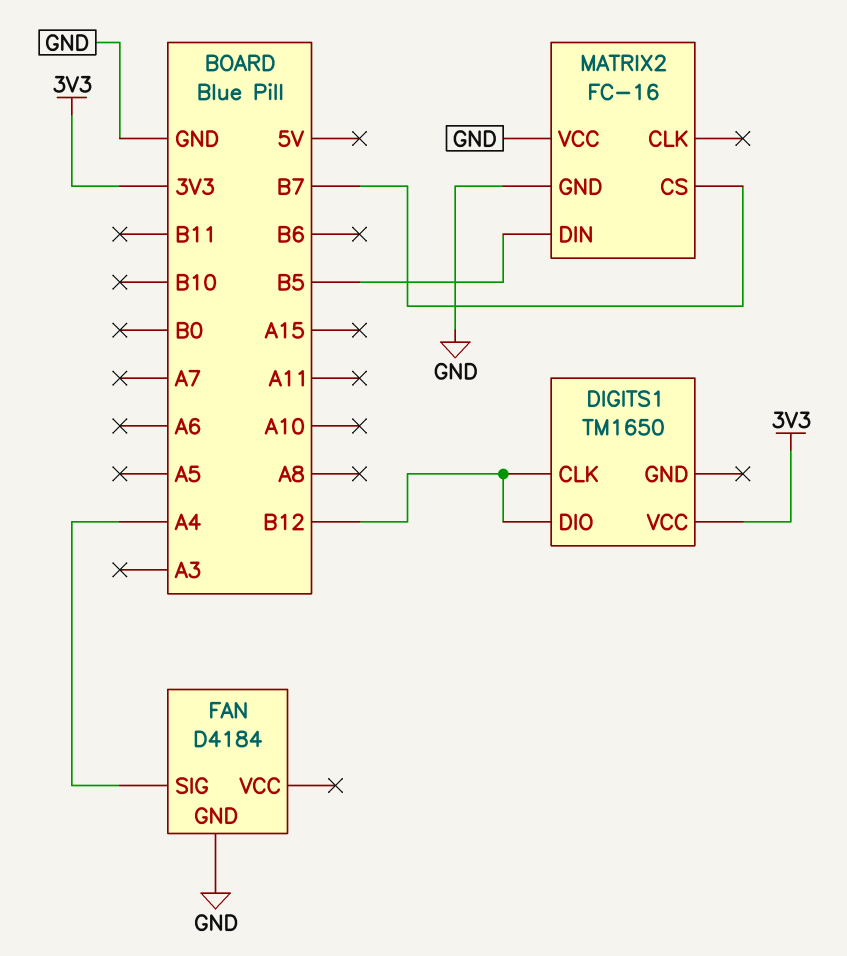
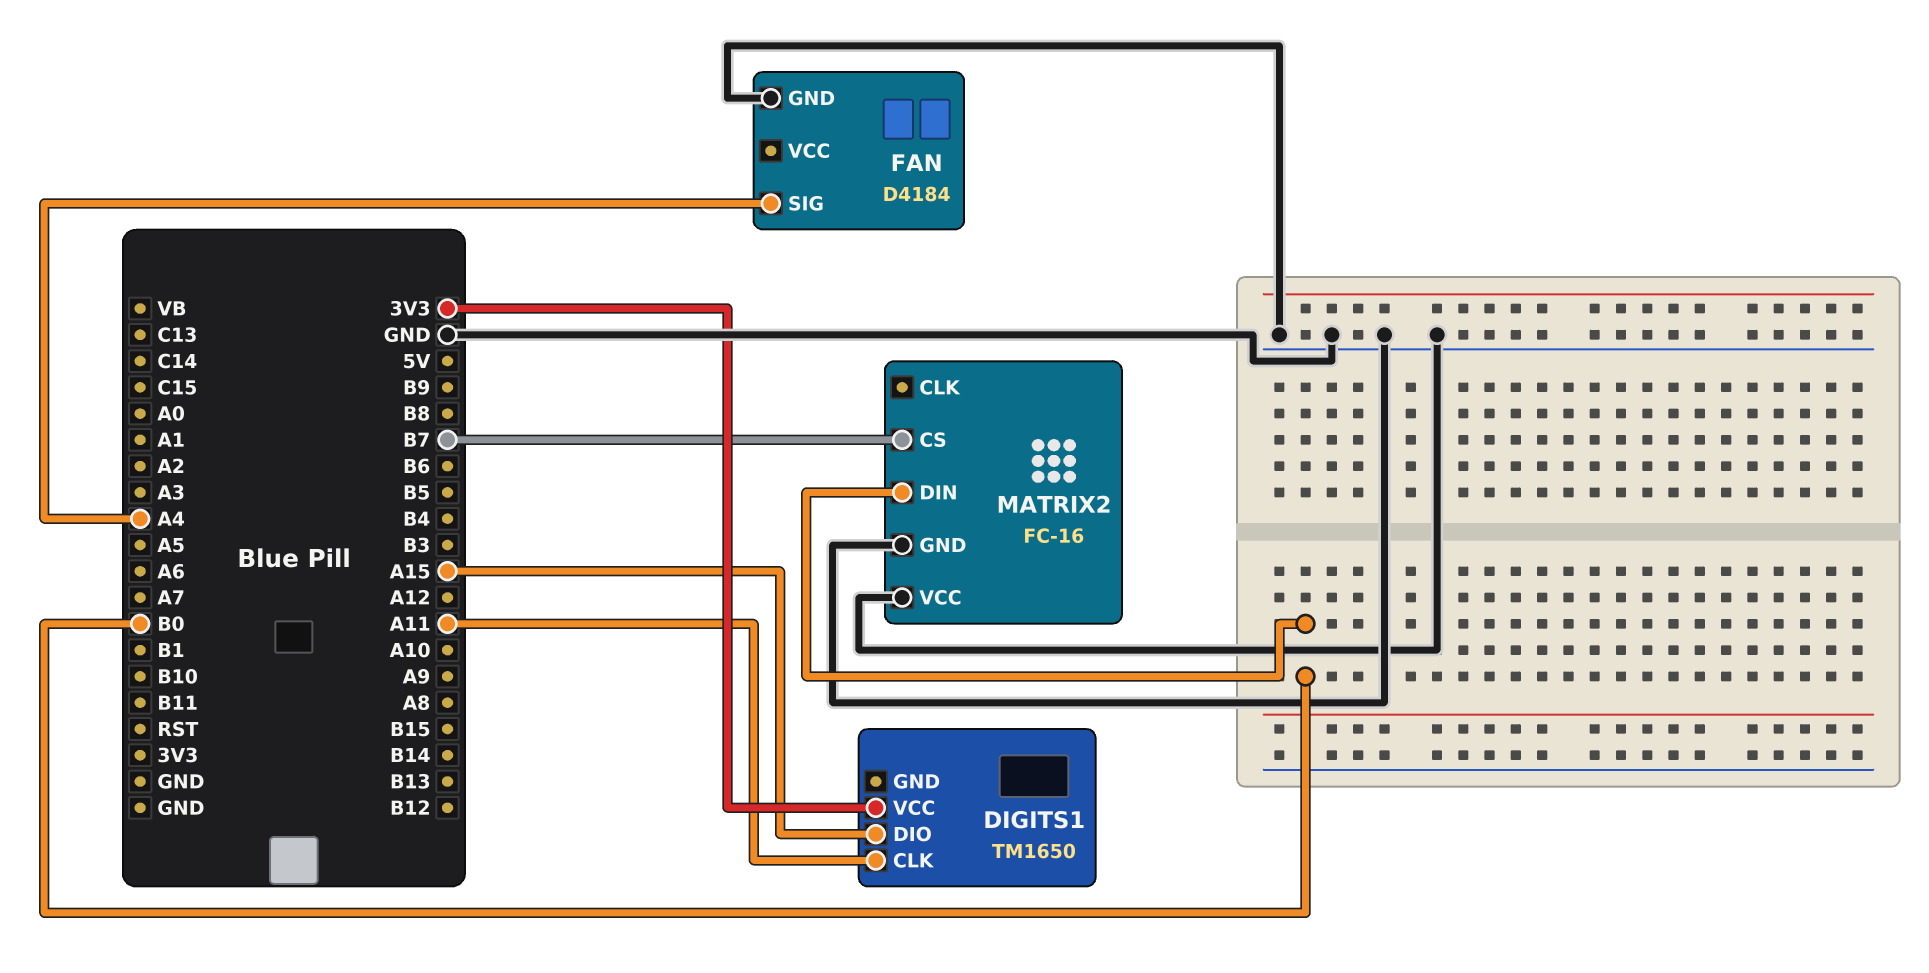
DIGITS1 pin CLK: B12 -> A11
DIGITS1 pin DIO: B12 -> A15
MATRIX2 pin DIN: B5 -> B0

